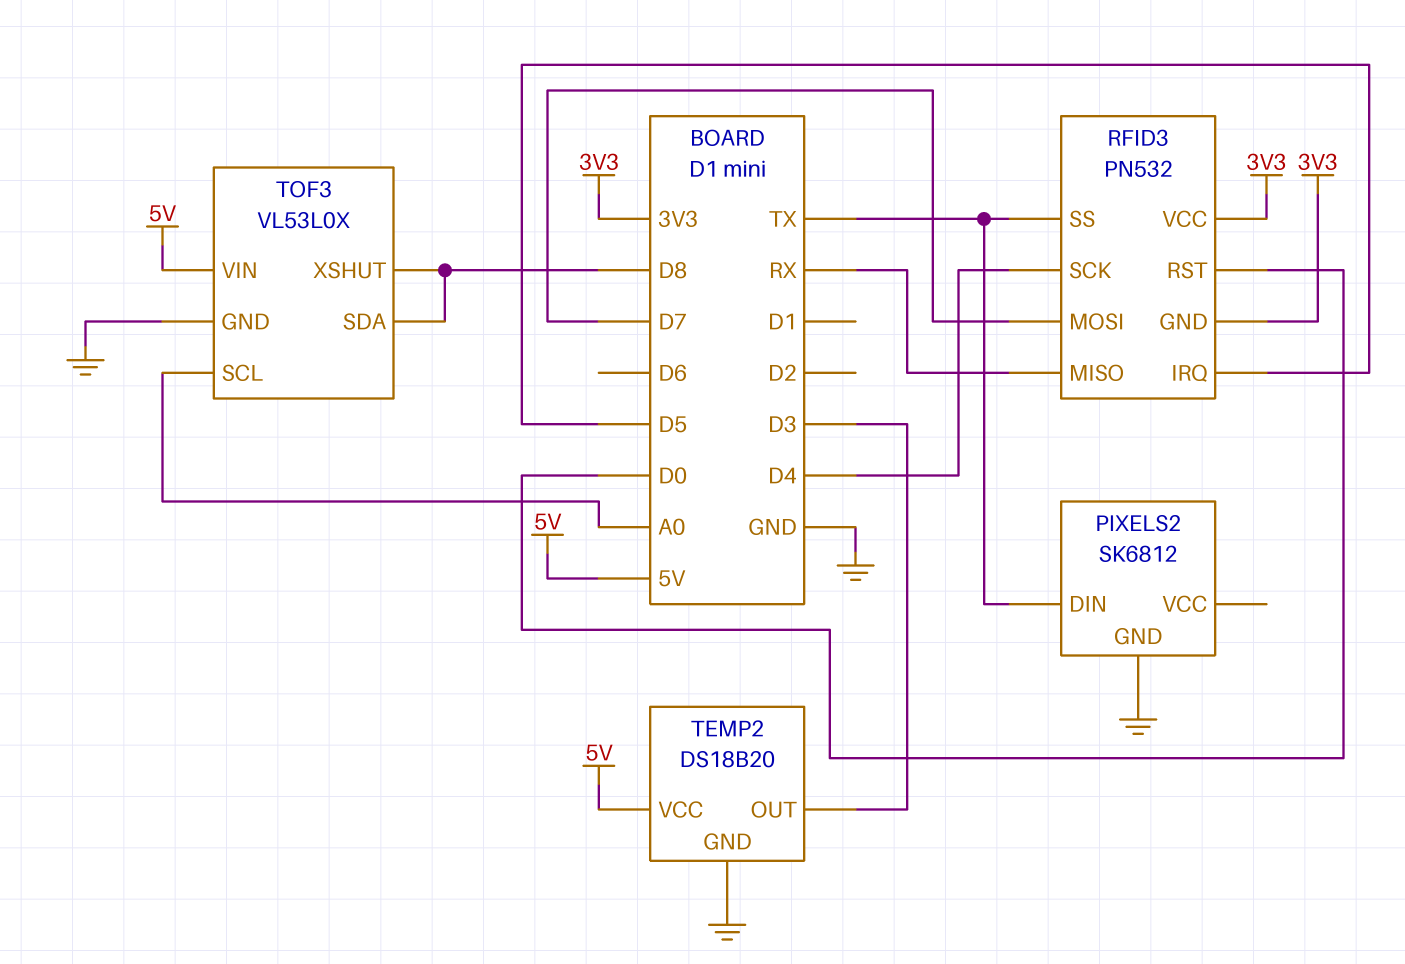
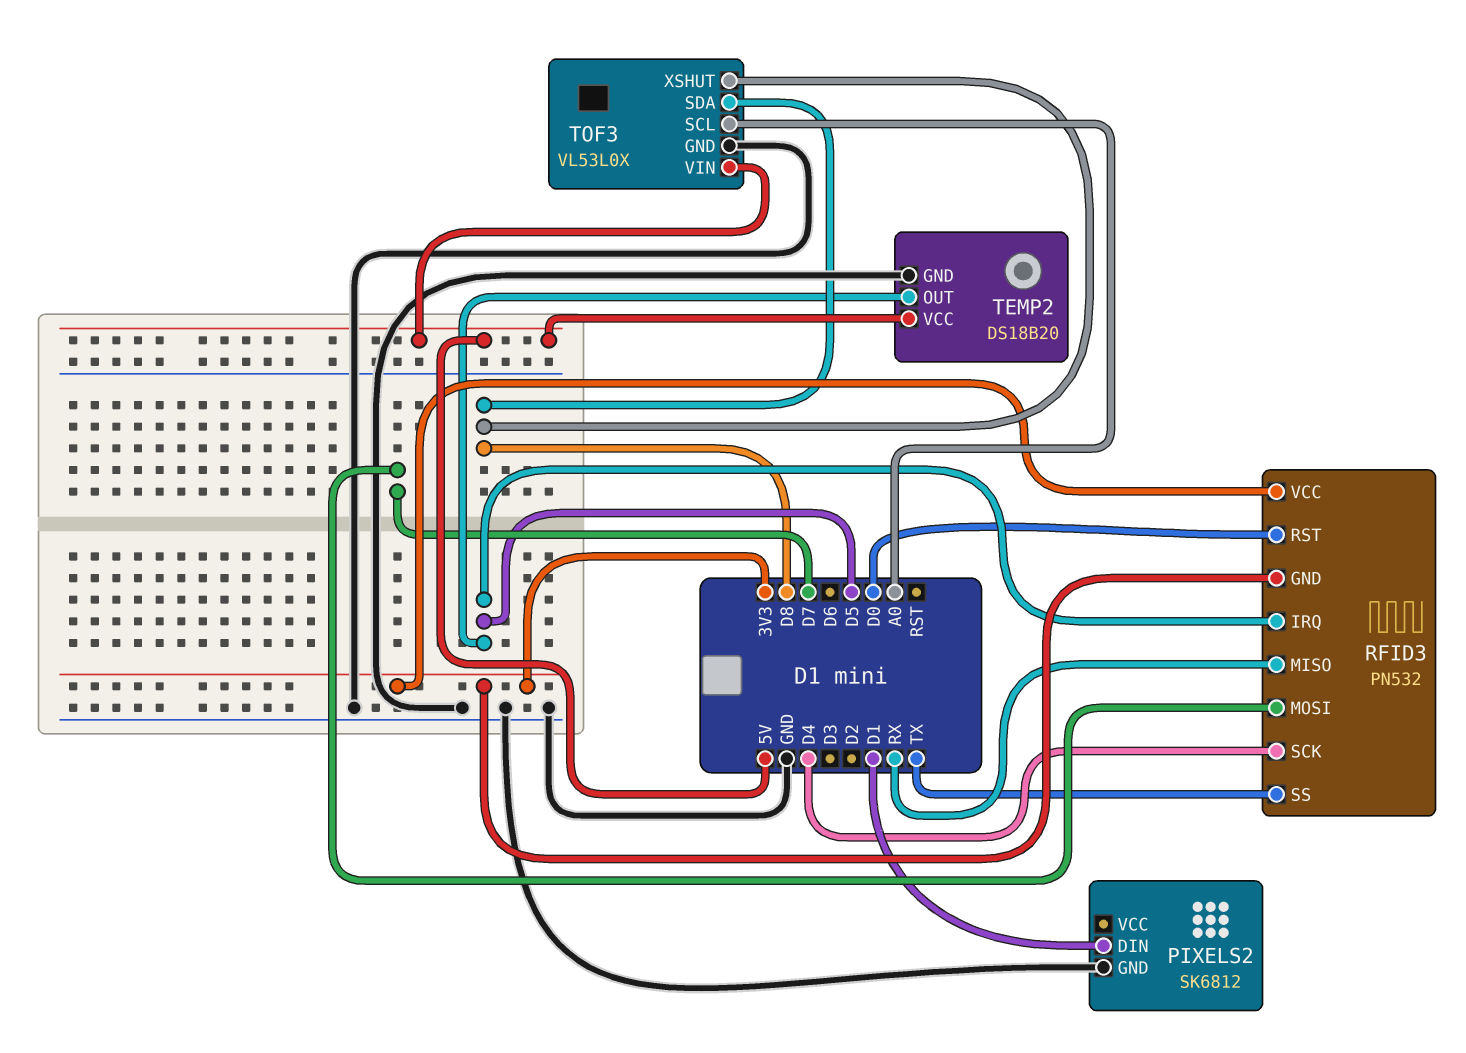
PIXELS2 pin DIN: TX -> D1
TEMP2 pin OUT: D3 -> D5

